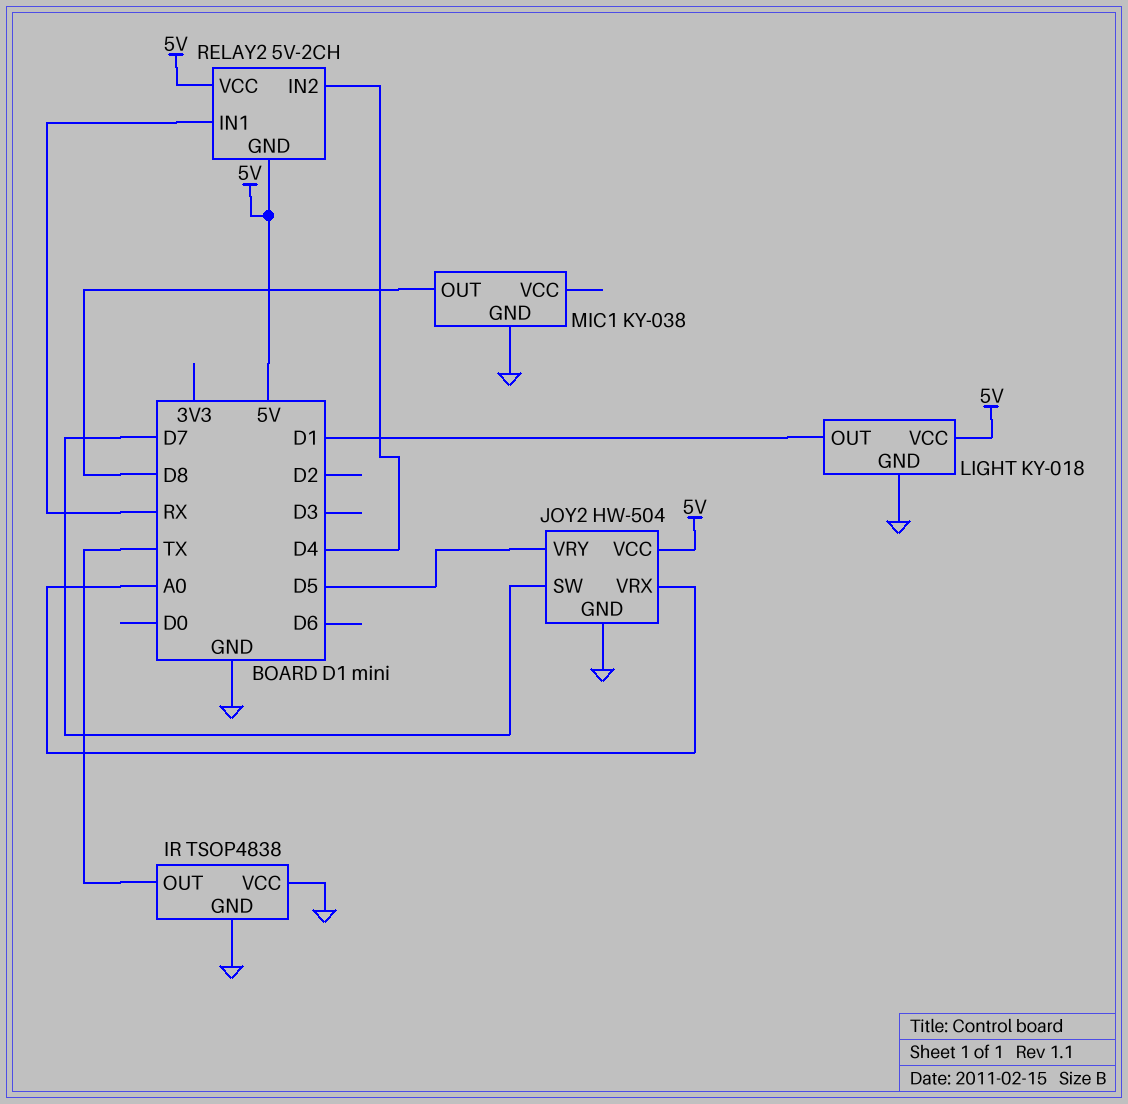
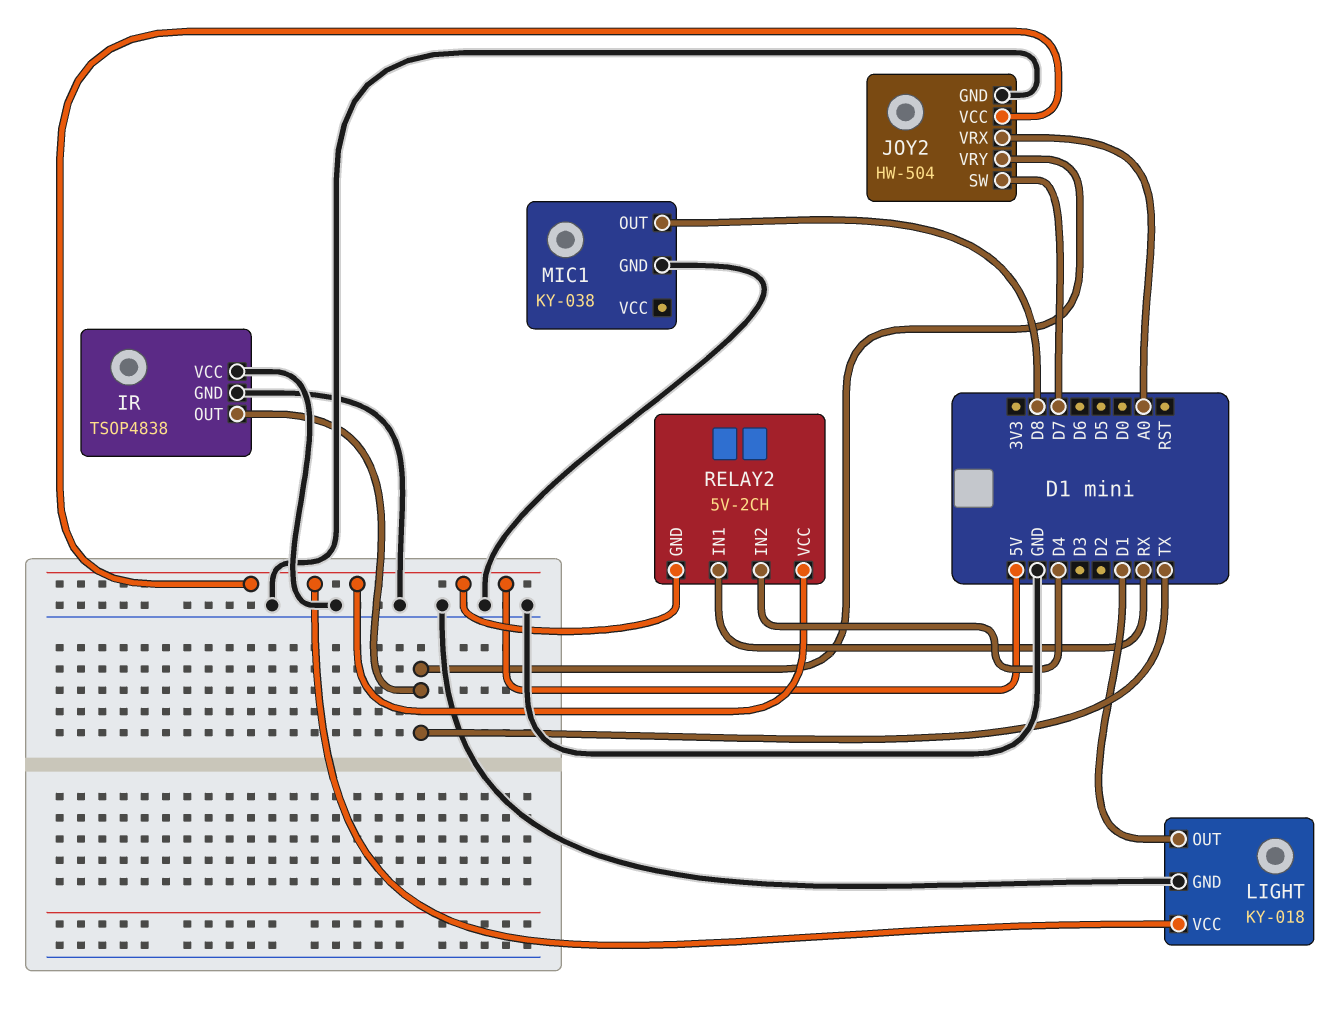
JOY2 pin VRY: D5 -> TX

